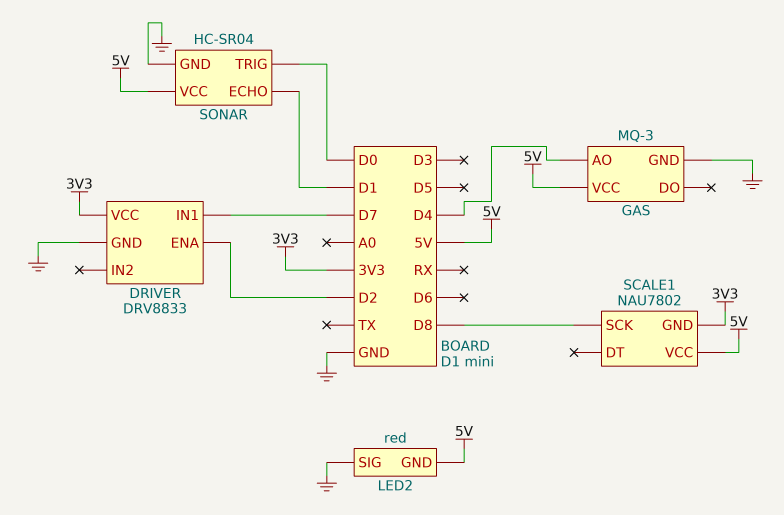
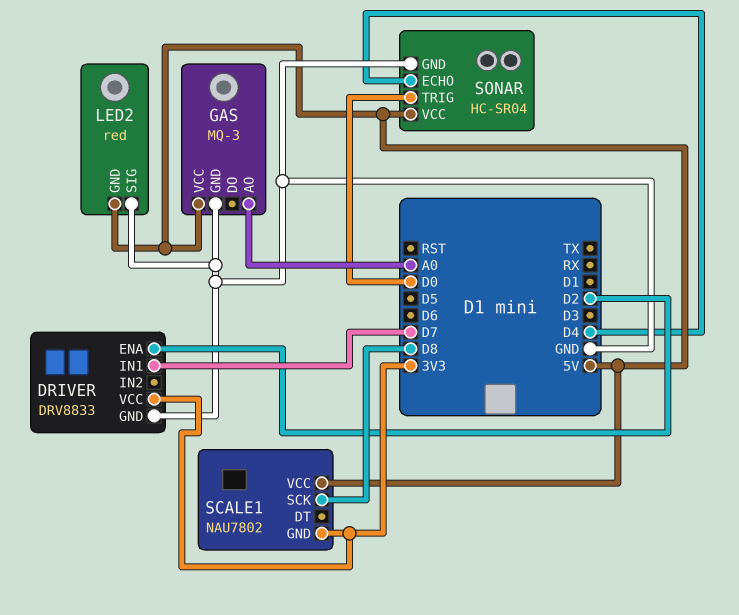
GAS pin AO: D4 -> A0
SONAR pin ECHO: D1 -> D4

